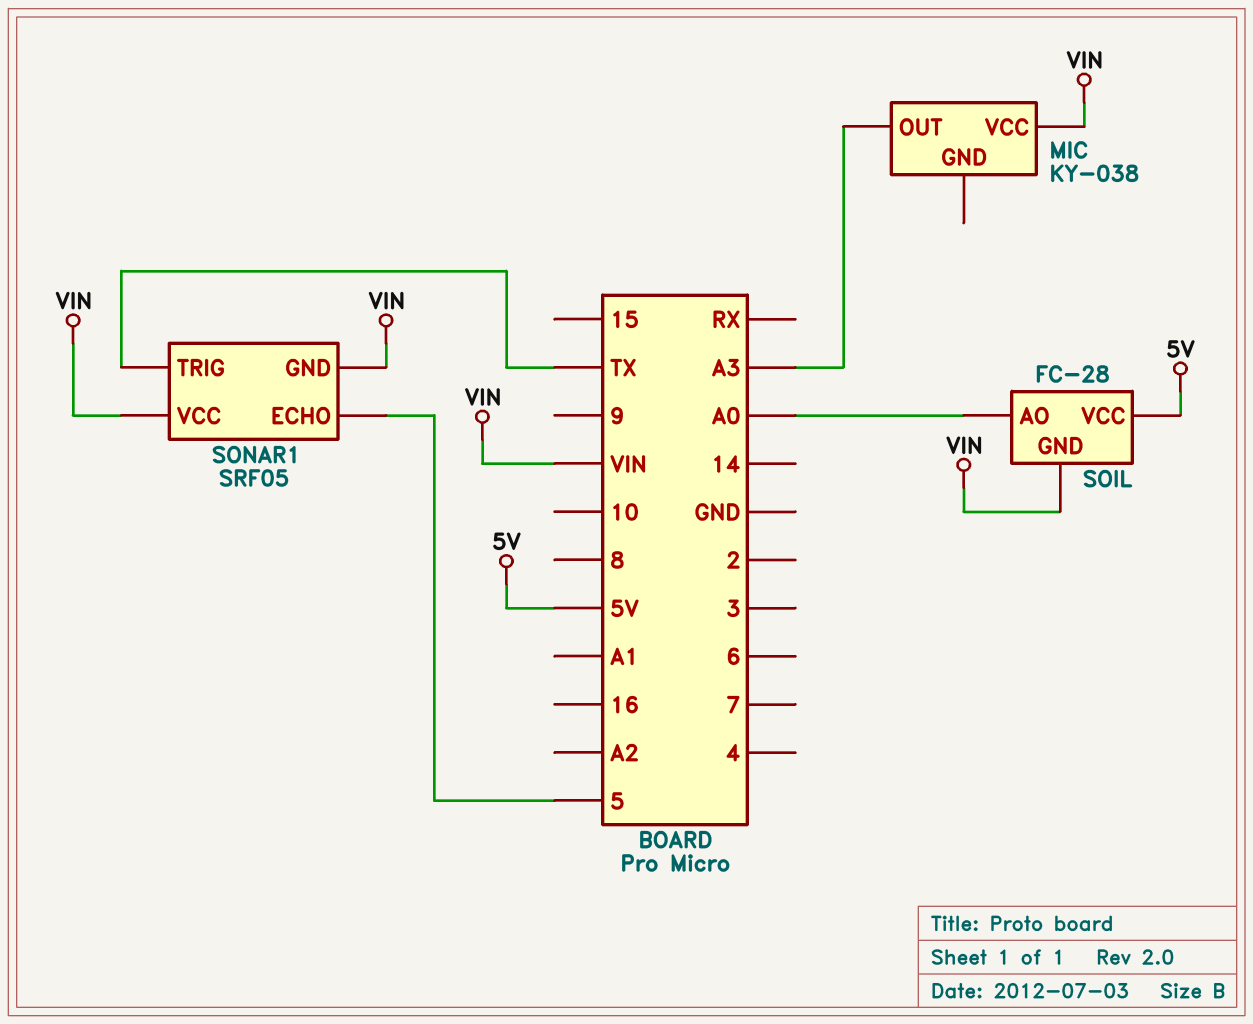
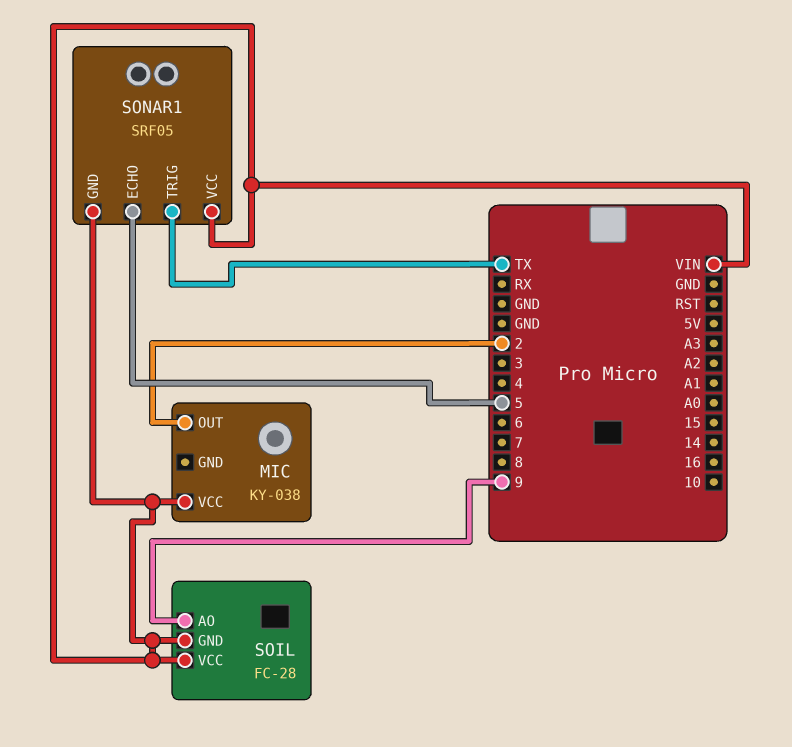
MIC pin OUT: A3 -> 2
SOIL pin AO: A0 -> 9
SOIL pin VCC: 5V -> VIN

